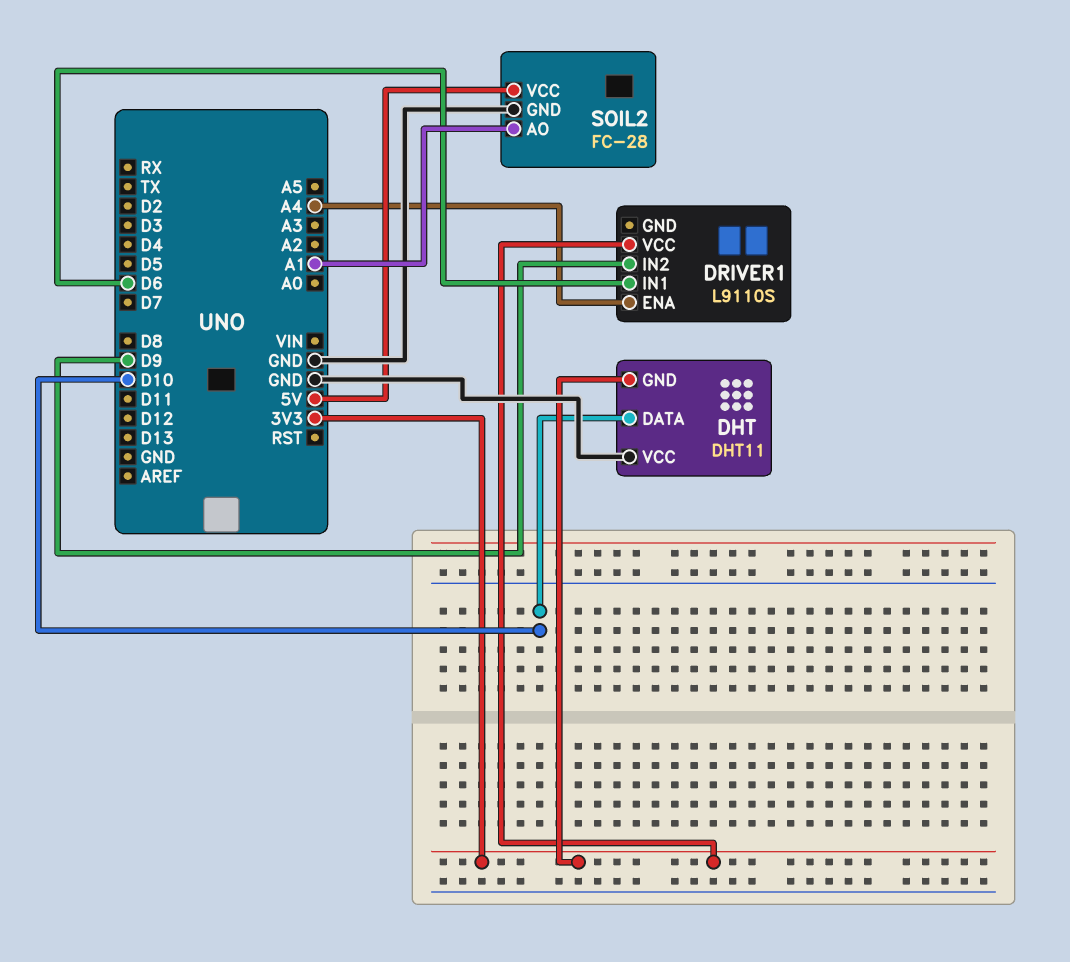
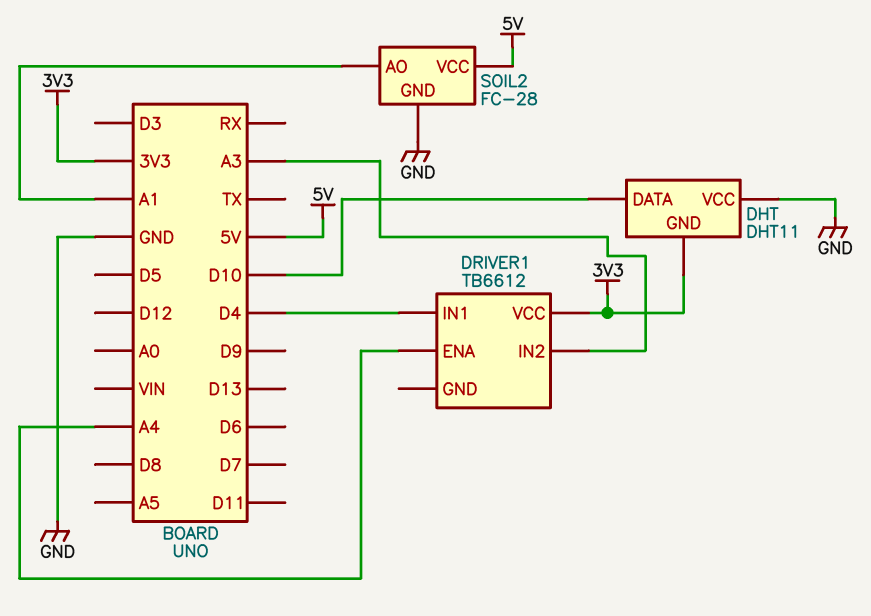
DRIVER1: L9110S -> TB6612
DRIVER1 pin IN1: D6 -> D4
DRIVER1 pin IN2: D9 -> A3

